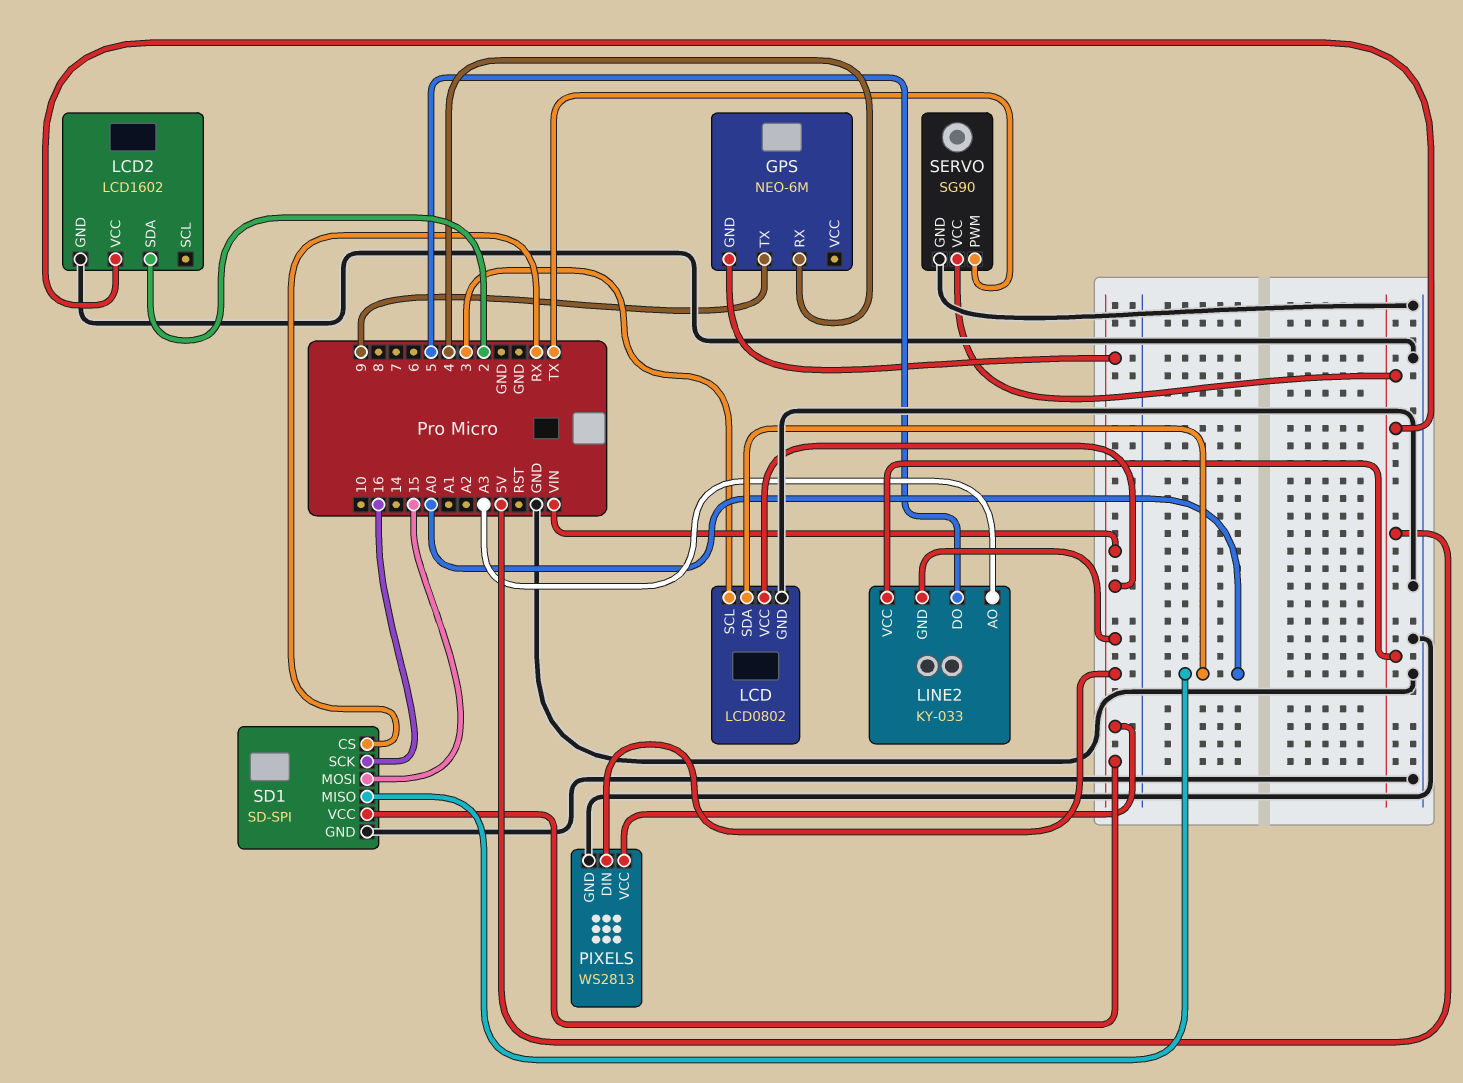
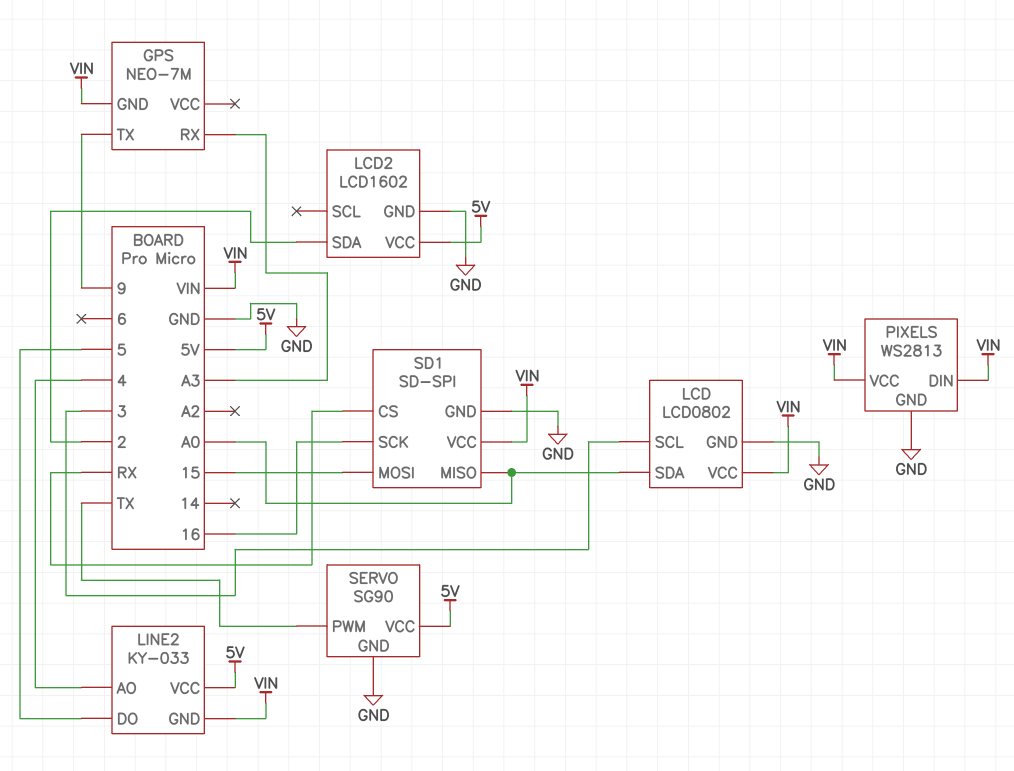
GPS: NEO-6M -> NEO-7M
GPS pin RX: 4 -> A3
LINE2 pin AO: A3 -> 4

